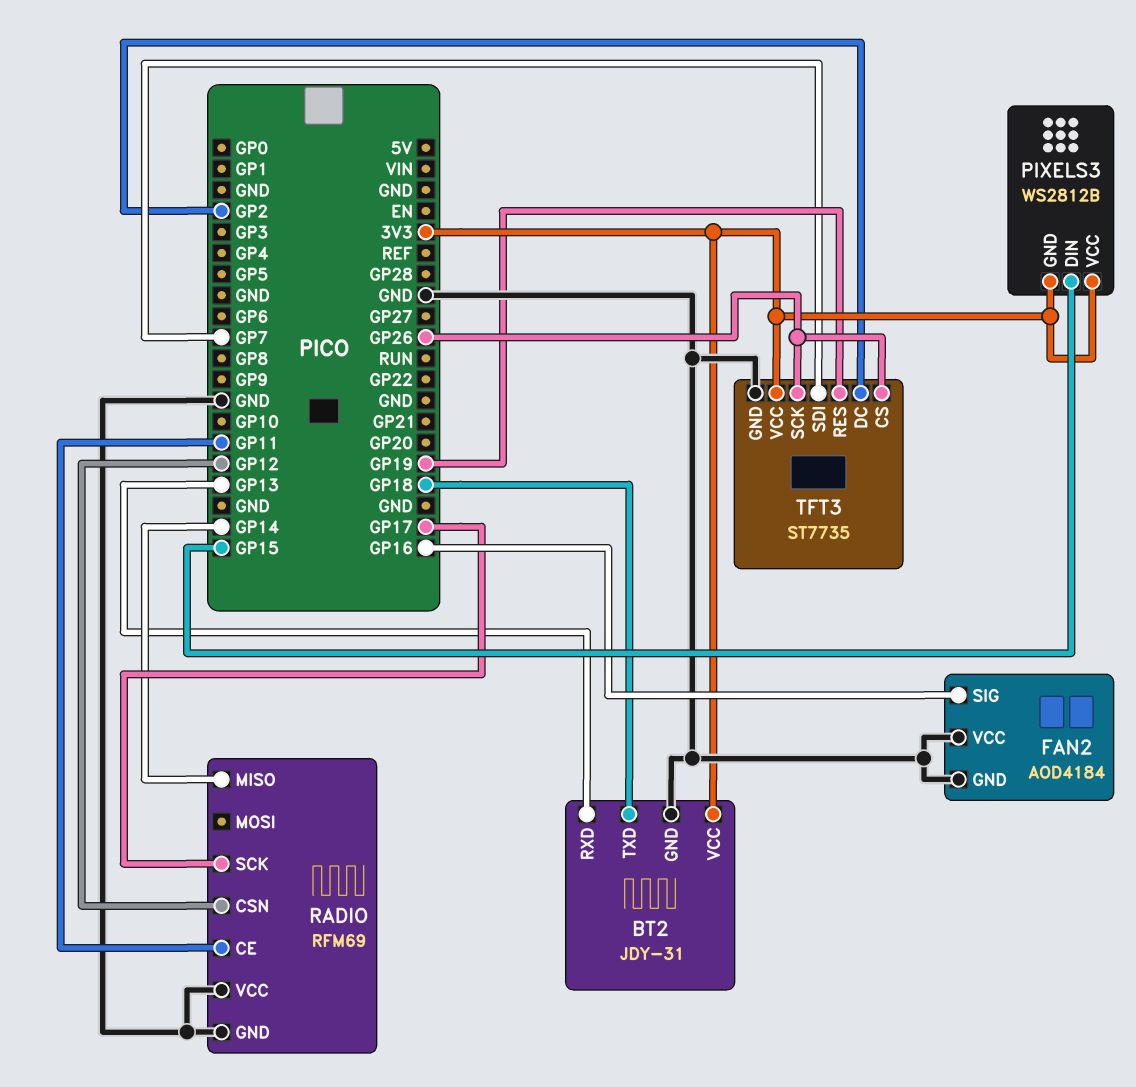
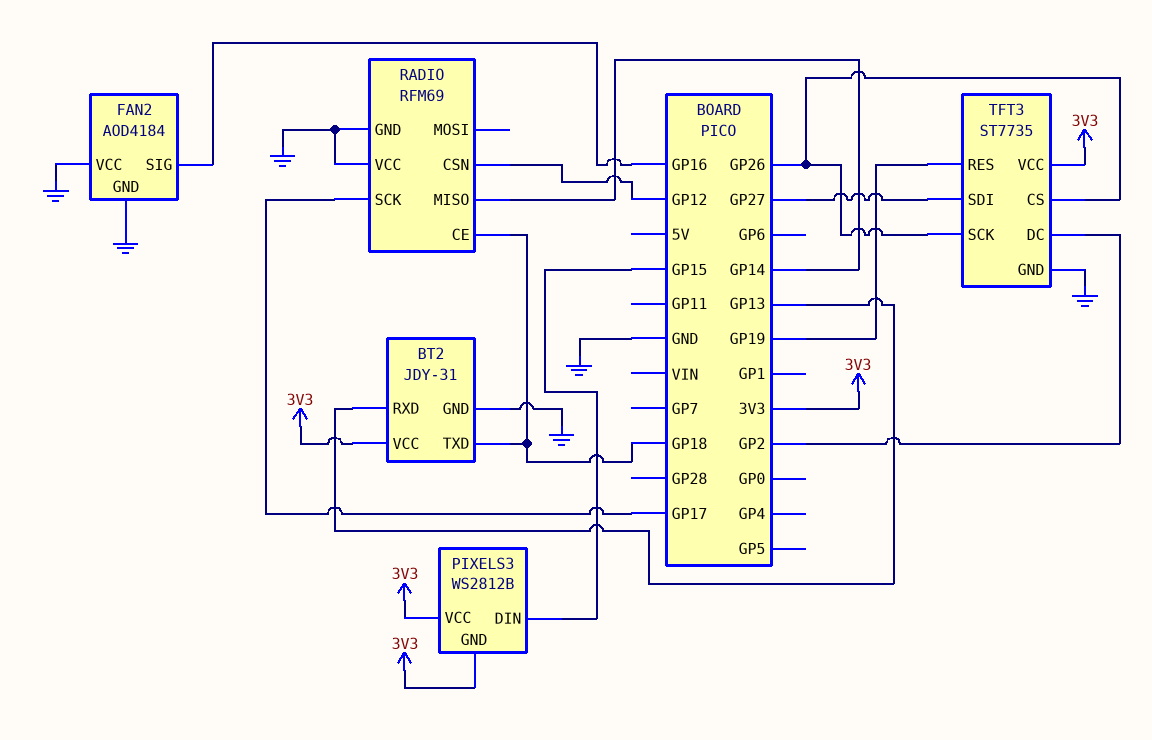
RADIO pin CE: GP11 -> GP18
TFT3 pin SDI: GP7 -> GP27

